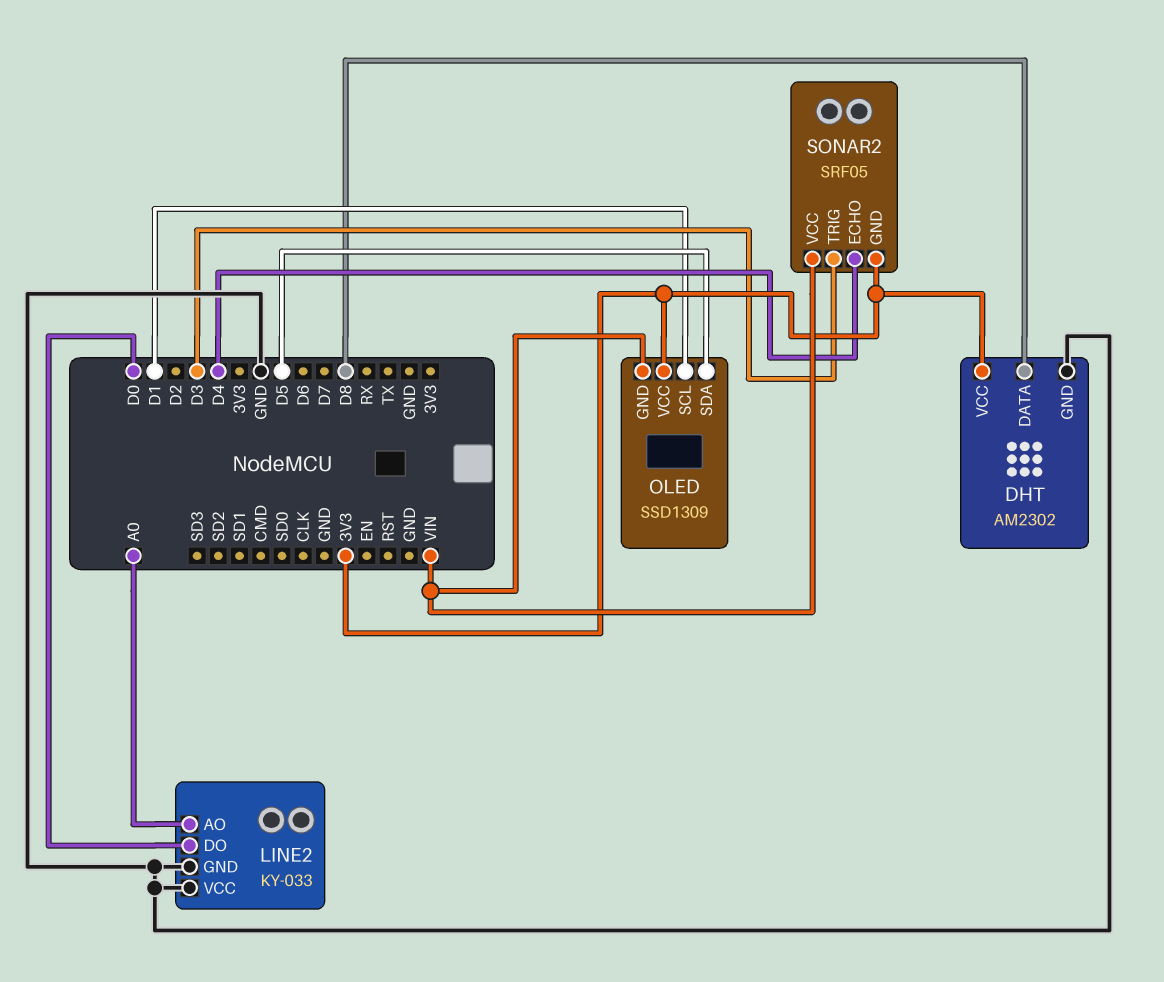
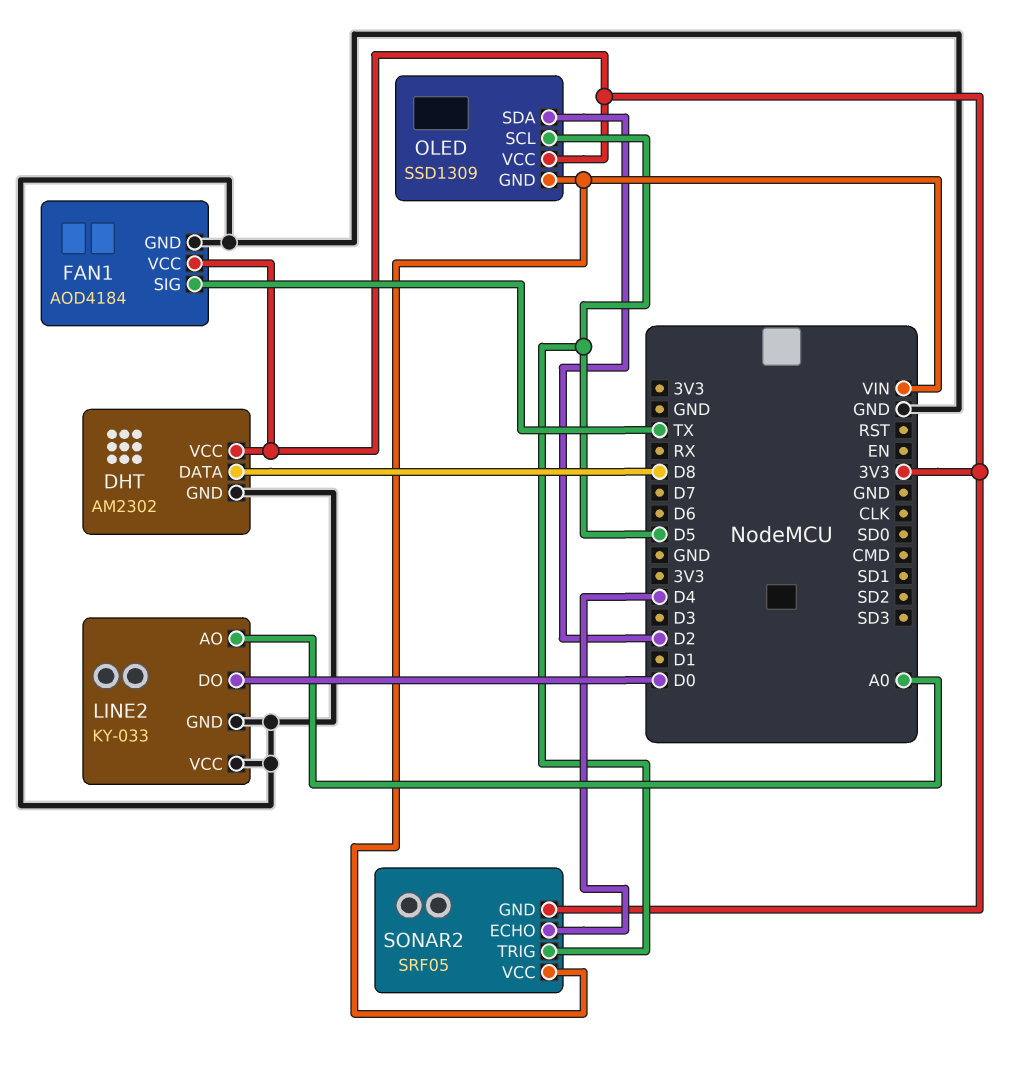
FAN1: none -> AOD4184
FAN1 pin GND: none -> GND
FAN1 pin SIG: none -> TX
FAN1 pin VCC: none -> 3V3
OLED pin SCL: D1 -> D5
OLED pin SDA: D5 -> D2
SONAR2 pin TRIG: D3 -> D5

